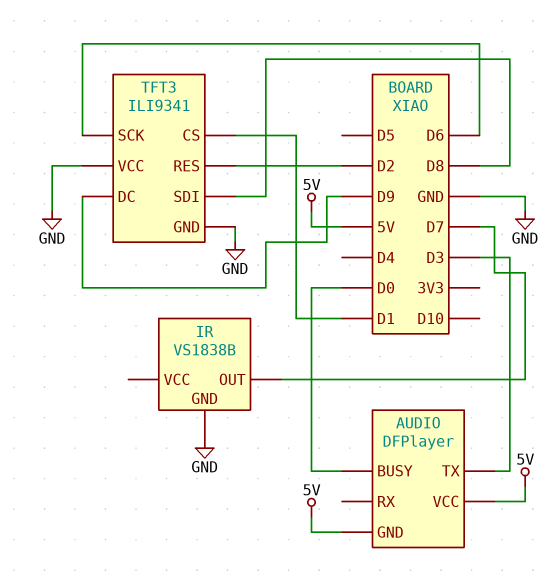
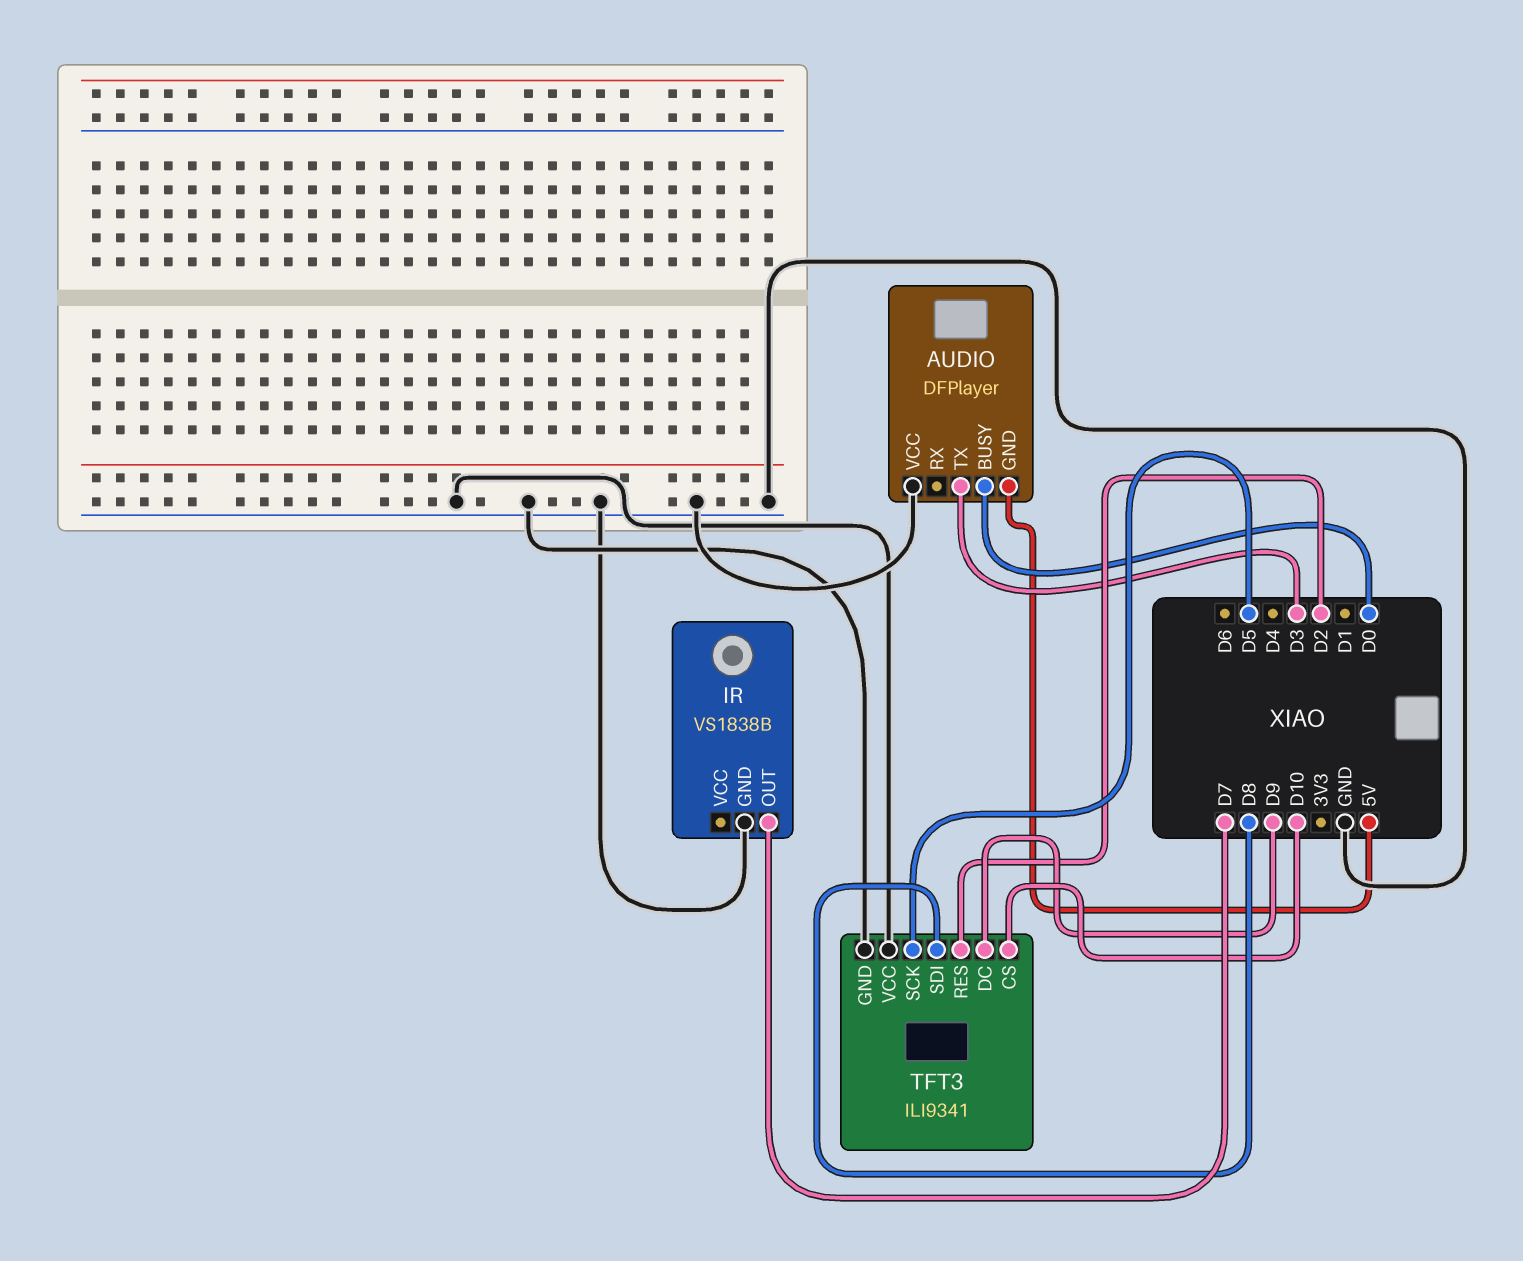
AUDIO pin VCC: 5V -> GND
TFT3 pin CS: D1 -> D10
TFT3 pin SCK: D6 -> D5

